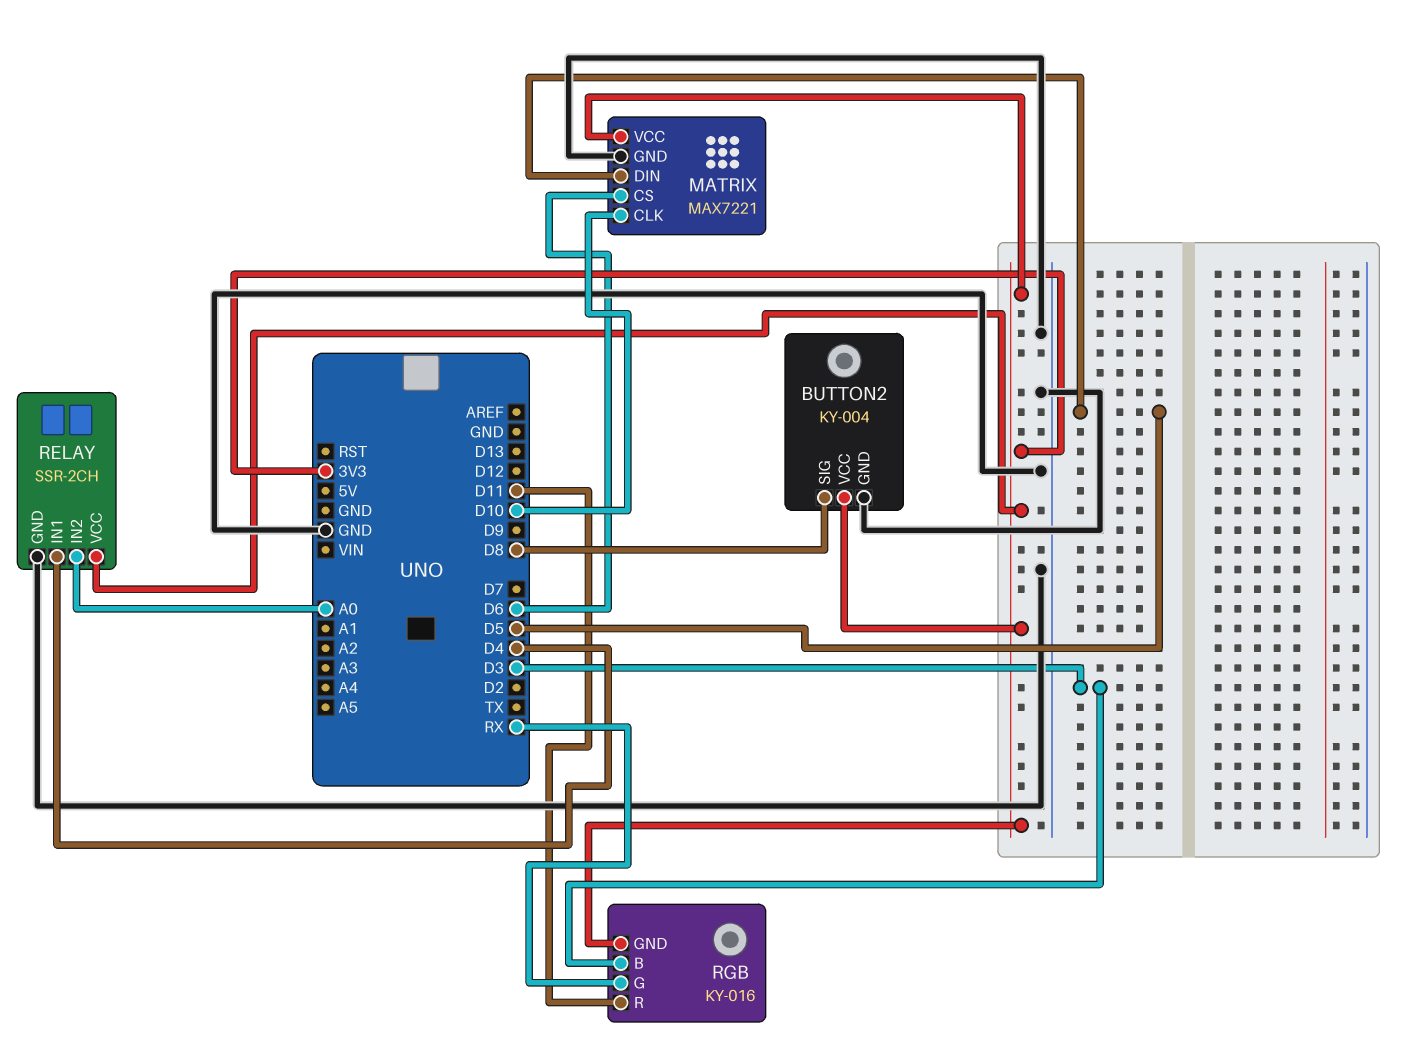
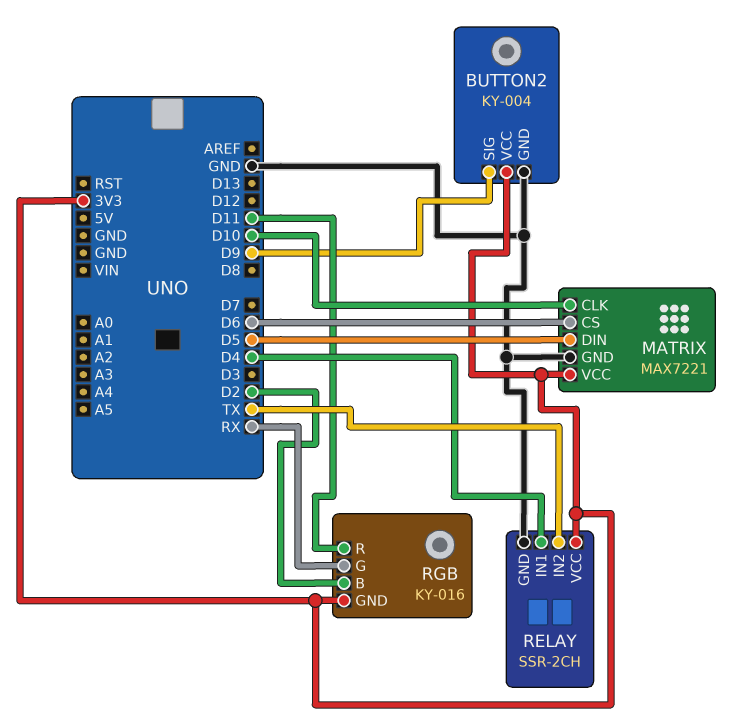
BUTTON2 pin SIG: D8 -> D9
RELAY pin IN2: A0 -> TX
RGB pin B: D3 -> D2

